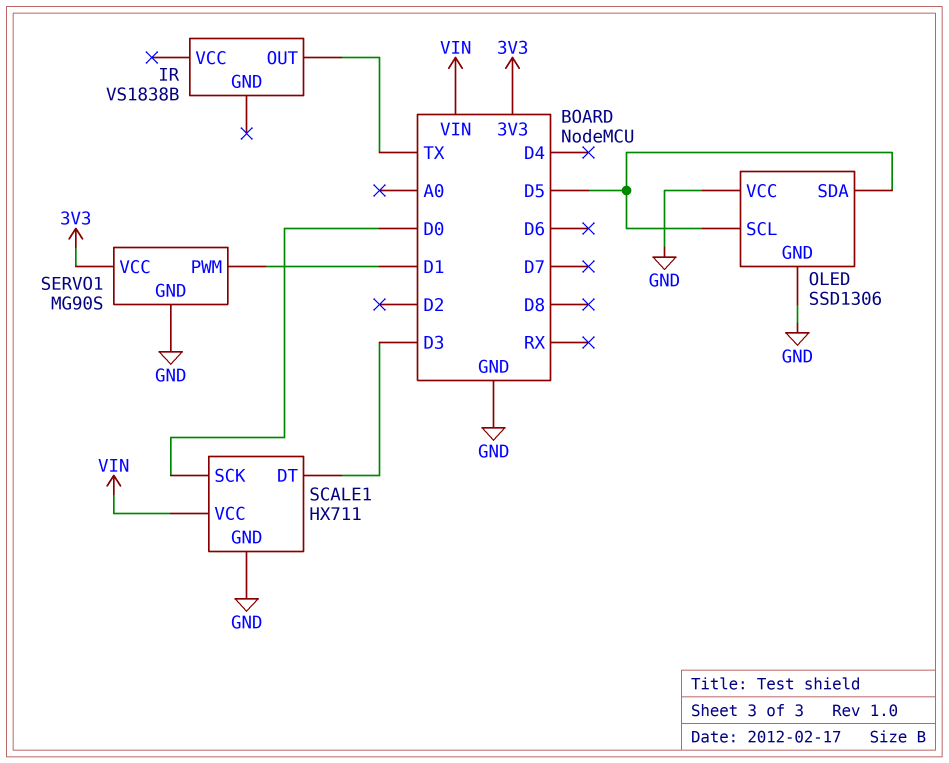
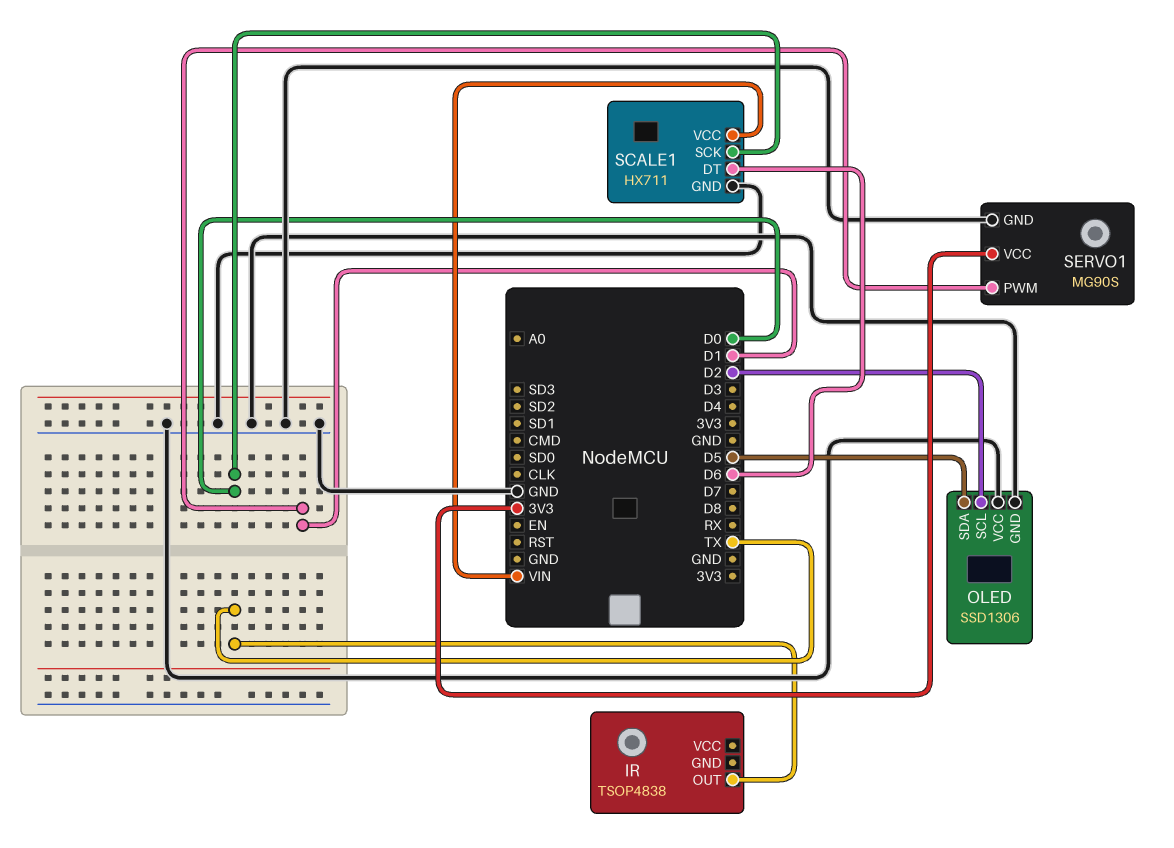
IR: VS1838B -> TSOP4838
OLED pin SCL: D5 -> D2
SCALE1 pin DT: D3 -> D6

